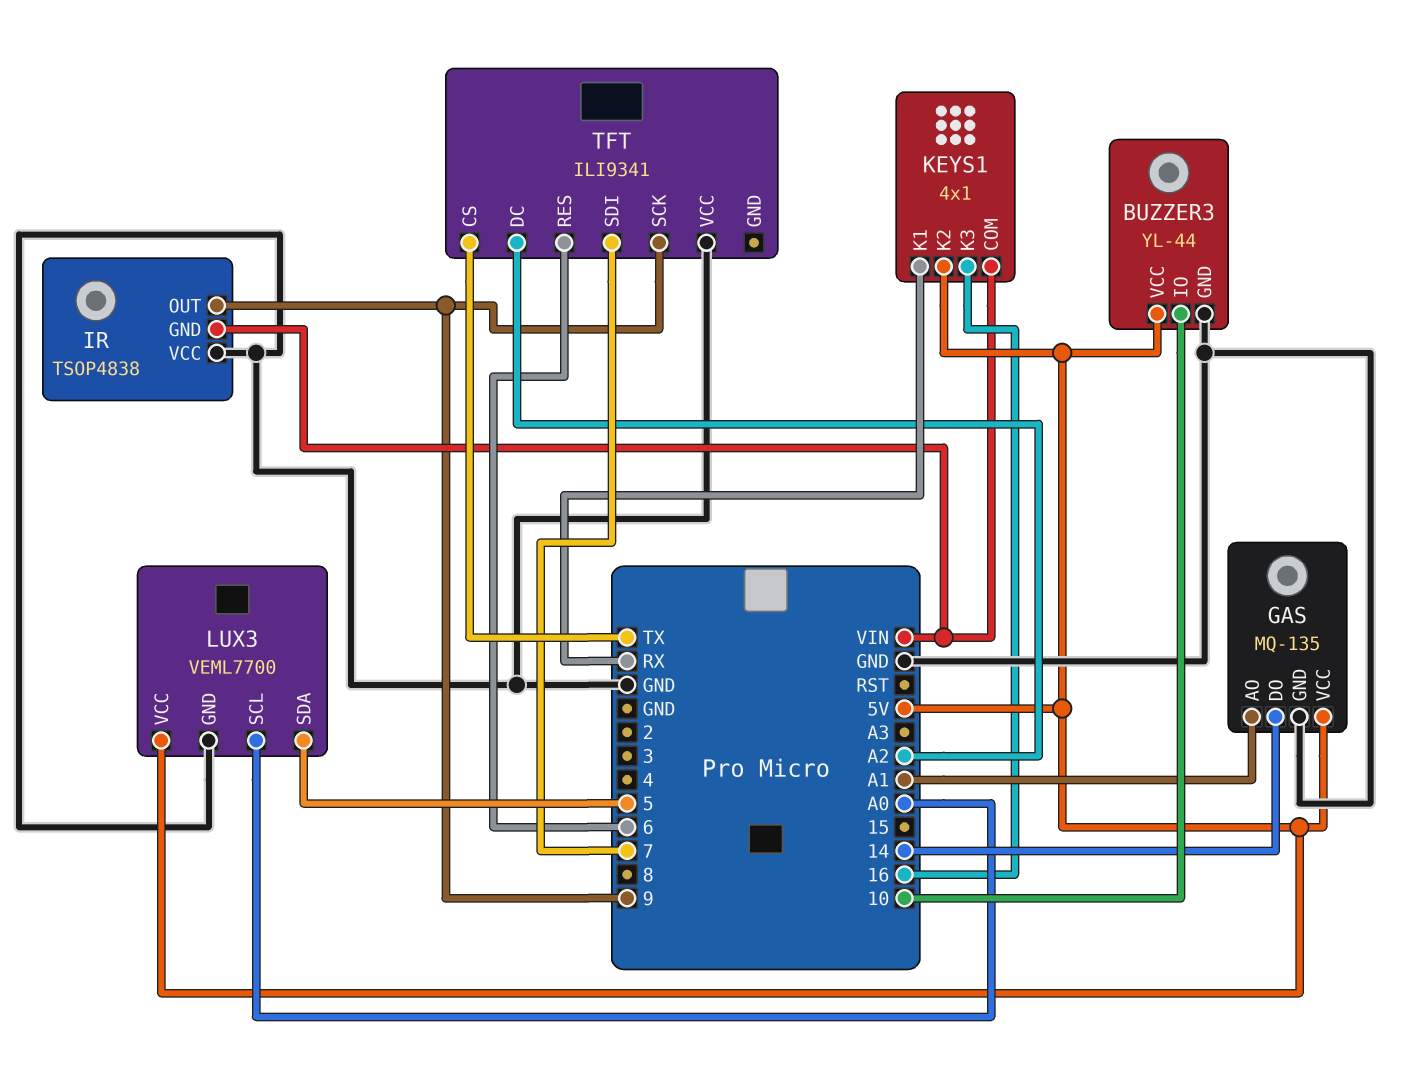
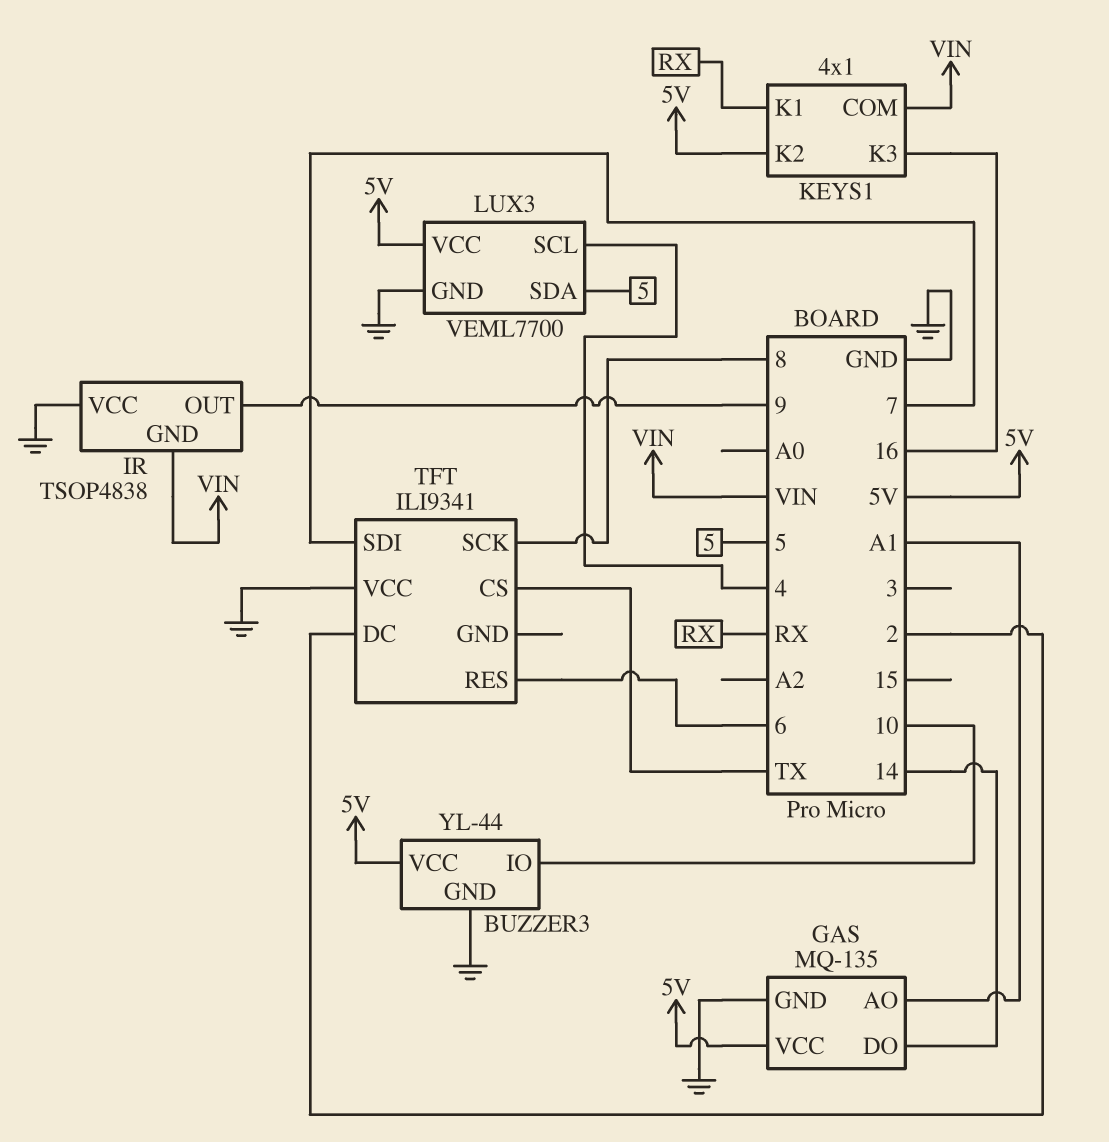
LUX3 pin SCL: A0 -> 4
TFT pin DC: A2 -> 2
TFT pin SCK: 9 -> 8

